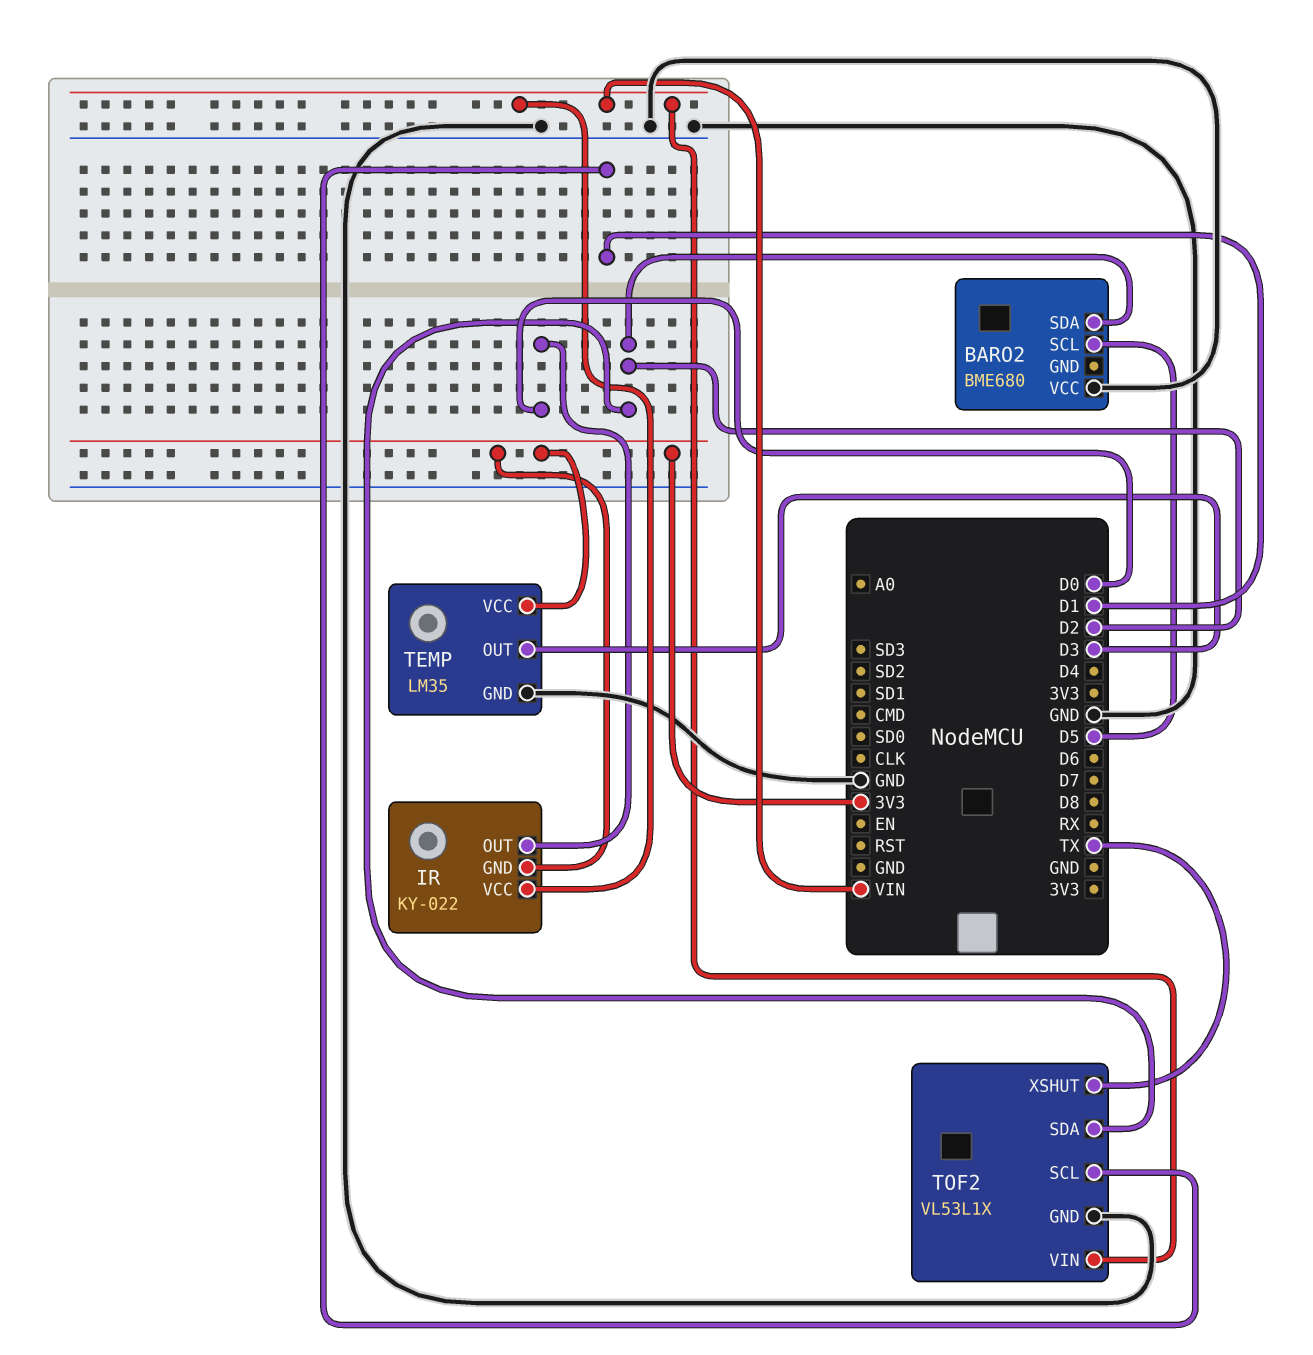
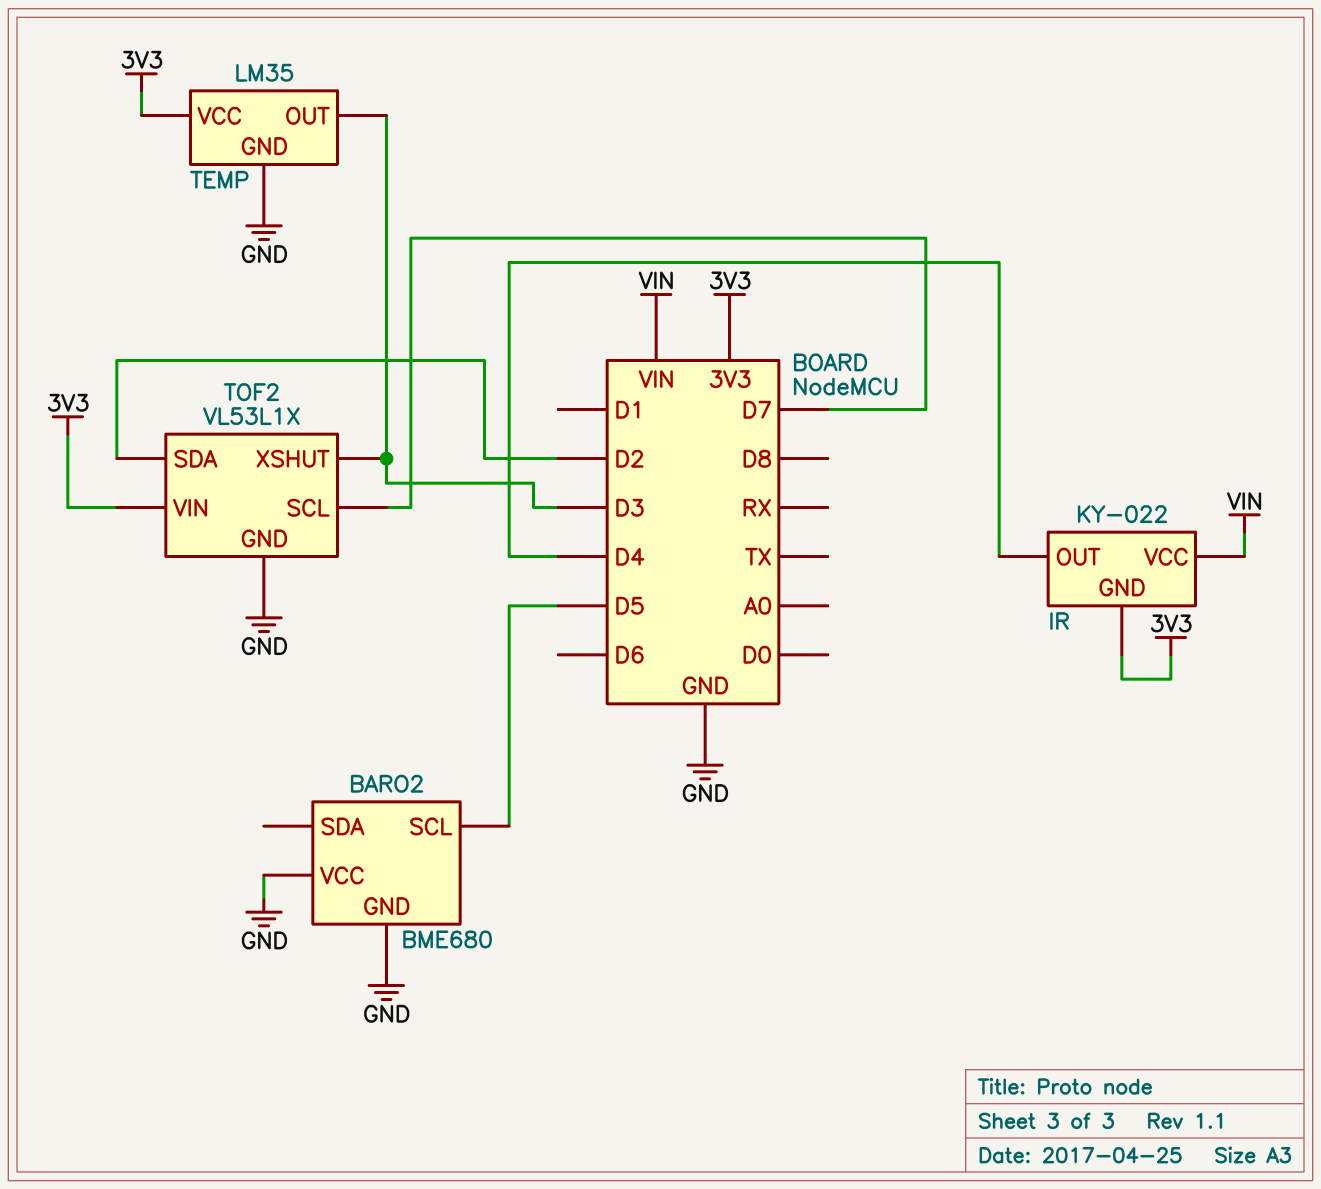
BARO2 pin GND: none -> GND
BARO2 pin SDA: D2 -> none
IR pin OUT: D0 -> D4
TOF2 pin SCL: D1 -> D7
TOF2 pin VIN: VIN -> 3V3
TOF2 pin XSHUT: TX -> D3

